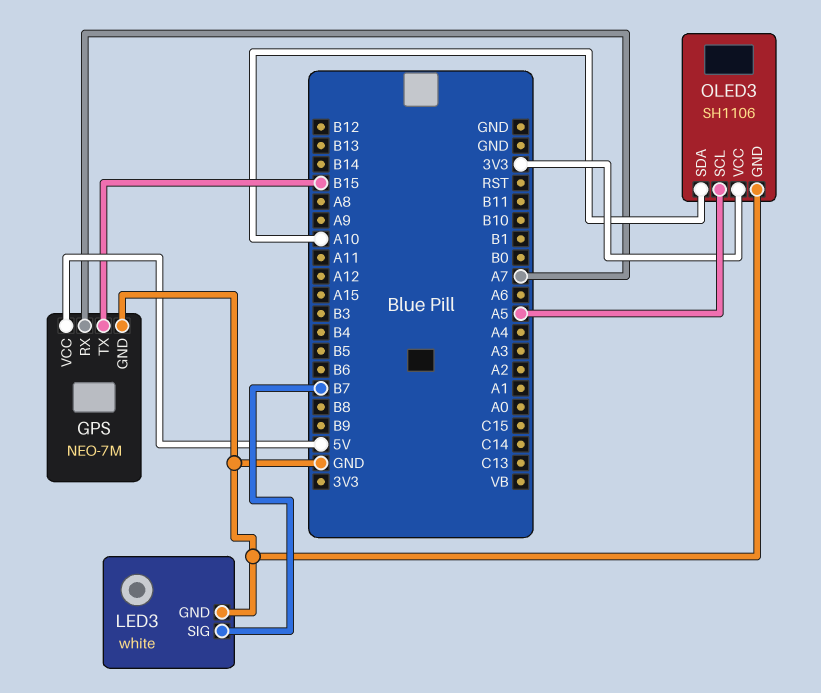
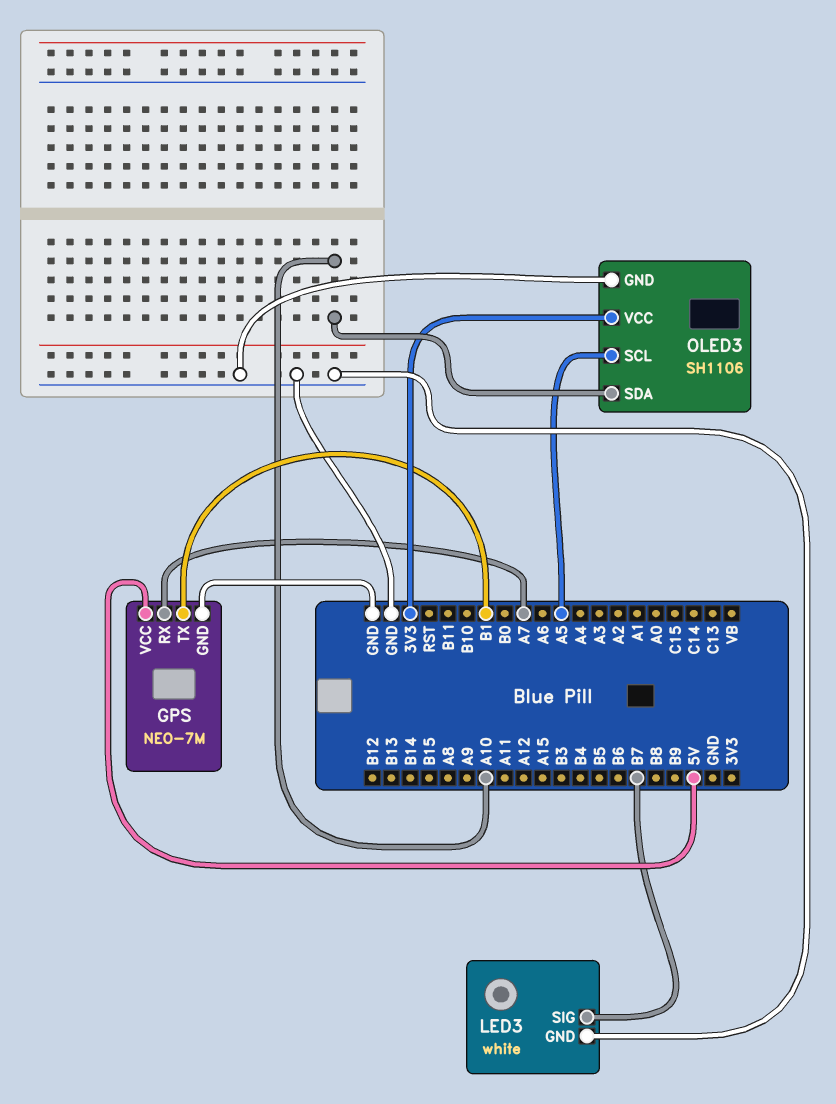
GPS pin TX: B15 -> B1

